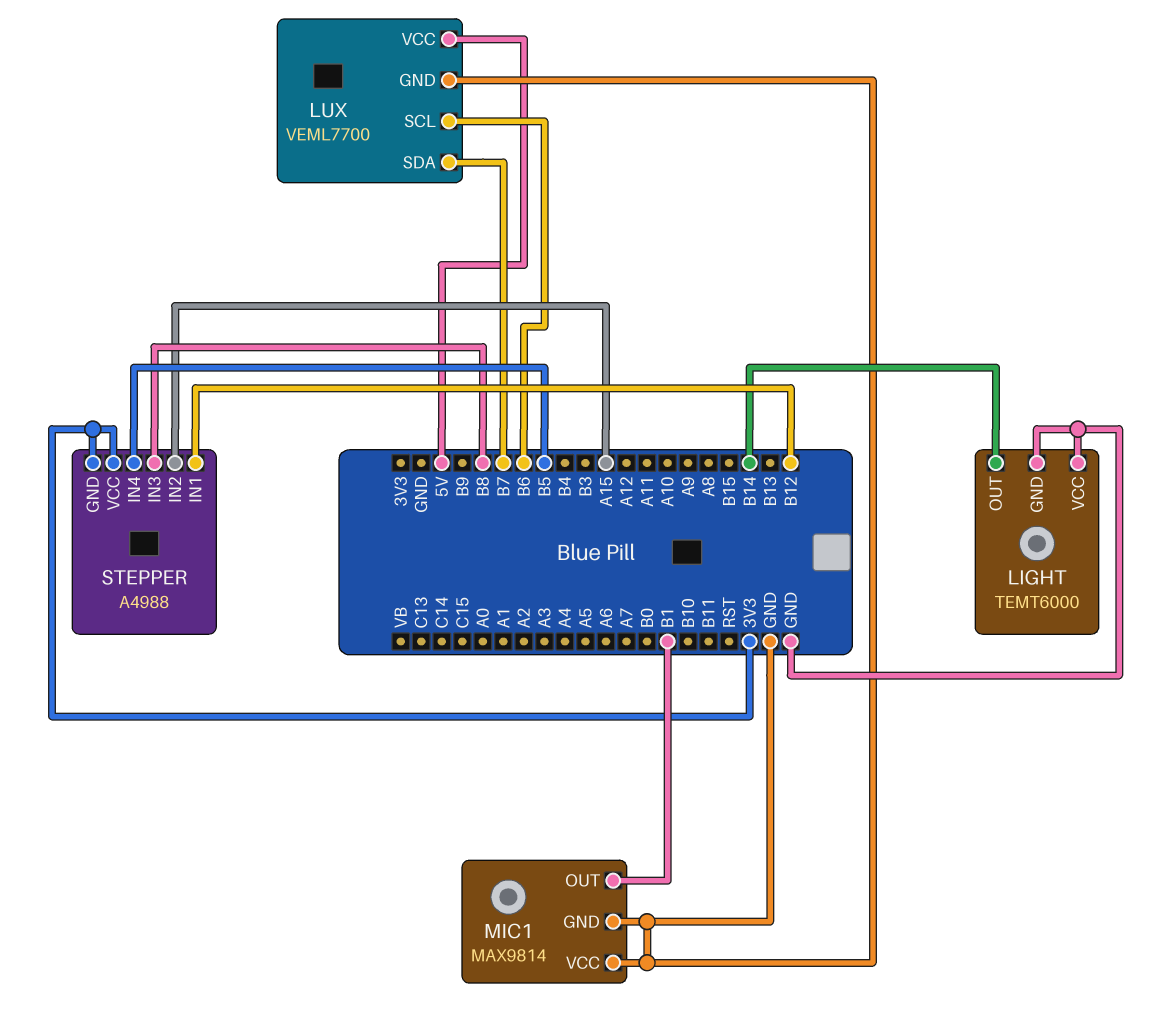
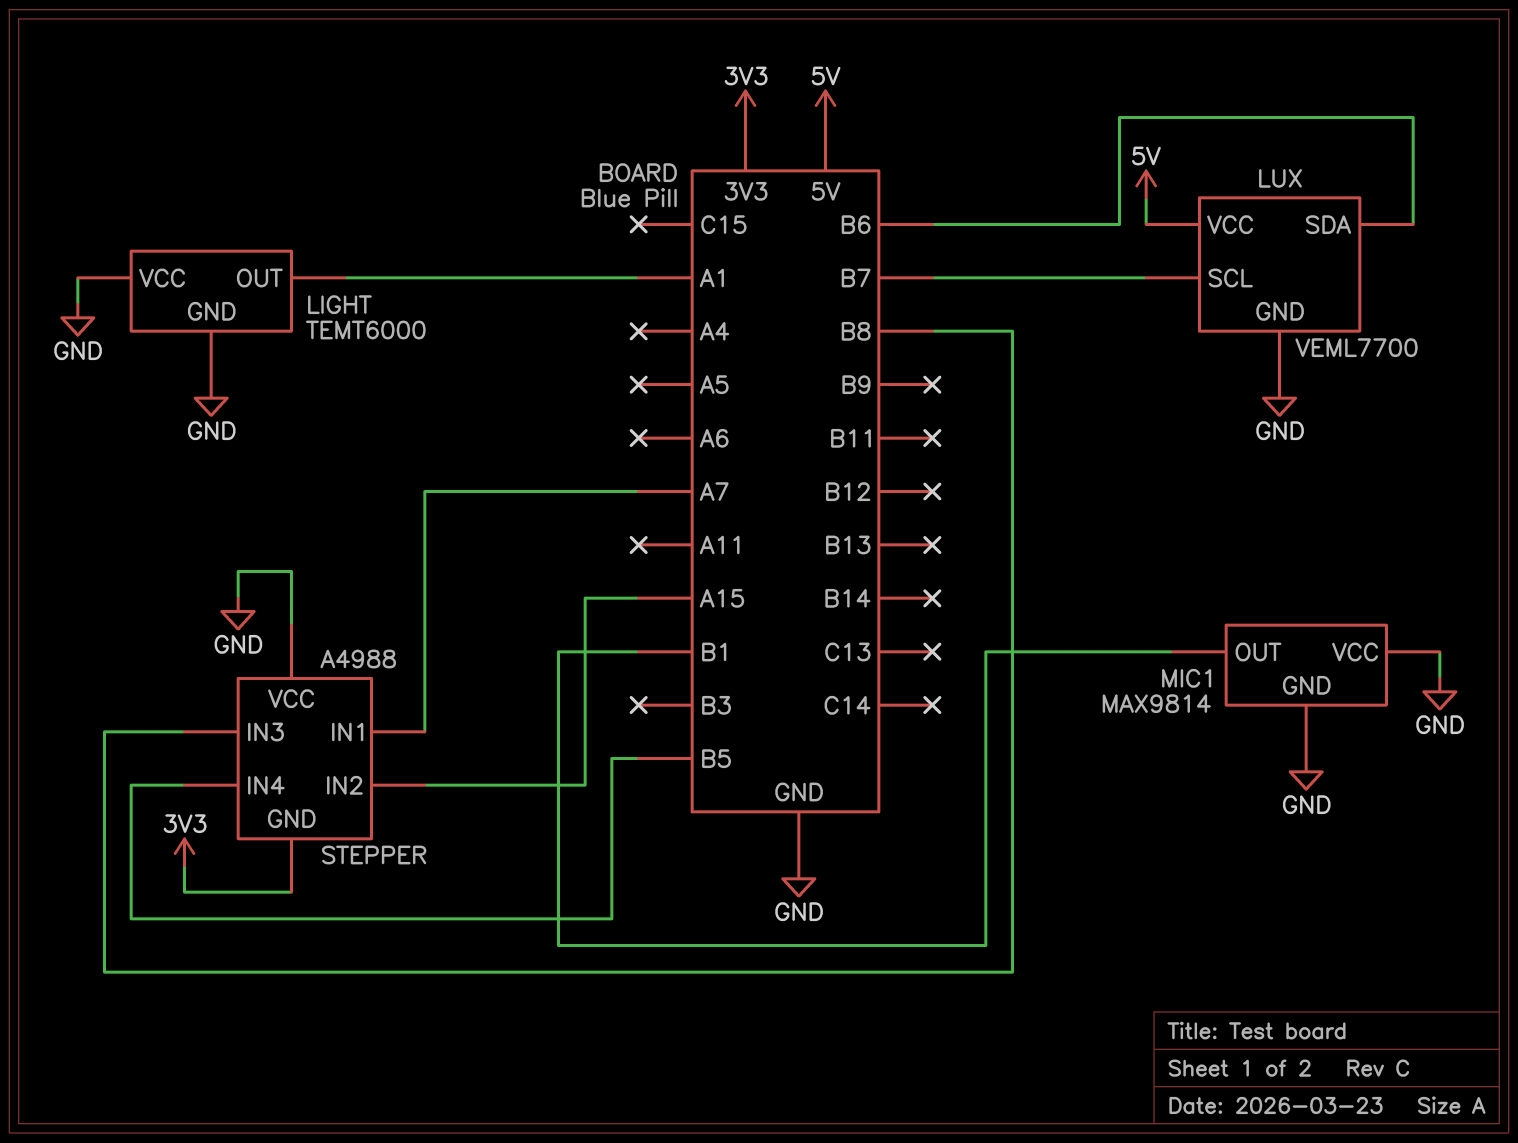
LIGHT pin OUT: B14 -> A1
LUX pin SCL: B6 -> B7
LUX pin SDA: B7 -> B6
STEPPER pin IN1: B12 -> A7
STEPPER pin VCC: 3V3 -> GND

